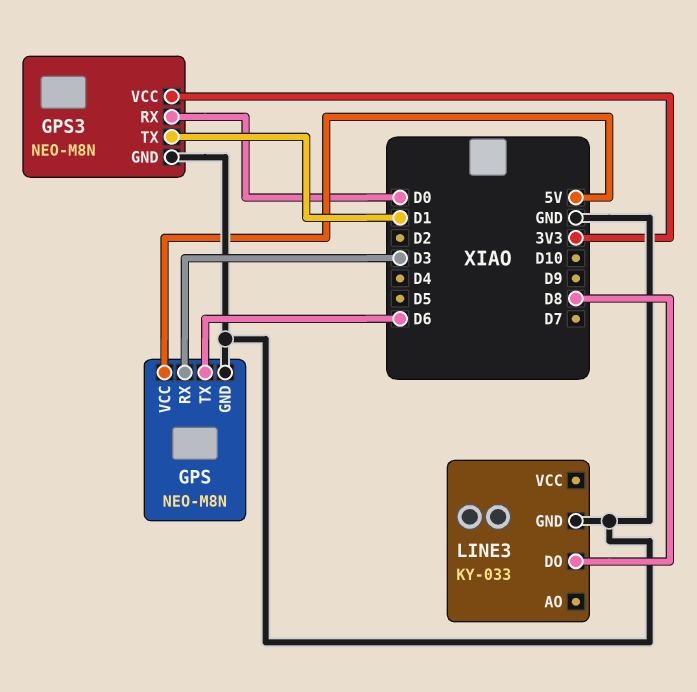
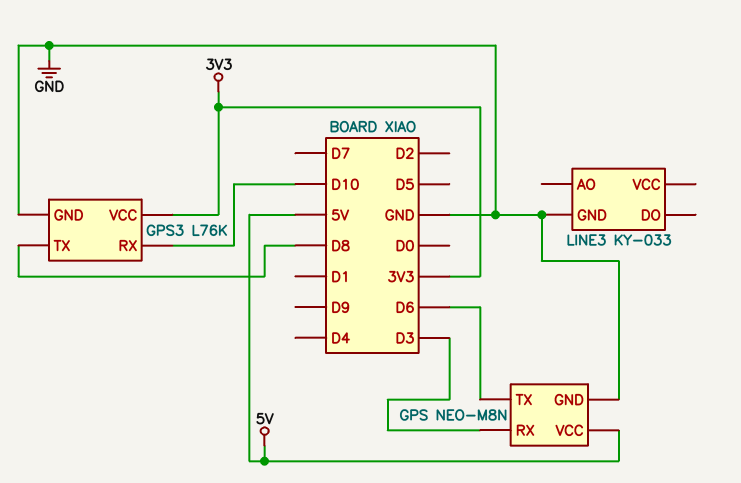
GPS3: NEO-M8N -> L76K
GPS3 pin RX: D0 -> D10
GPS3 pin TX: D1 -> D8
LINE3 pin DO: D8 -> none

